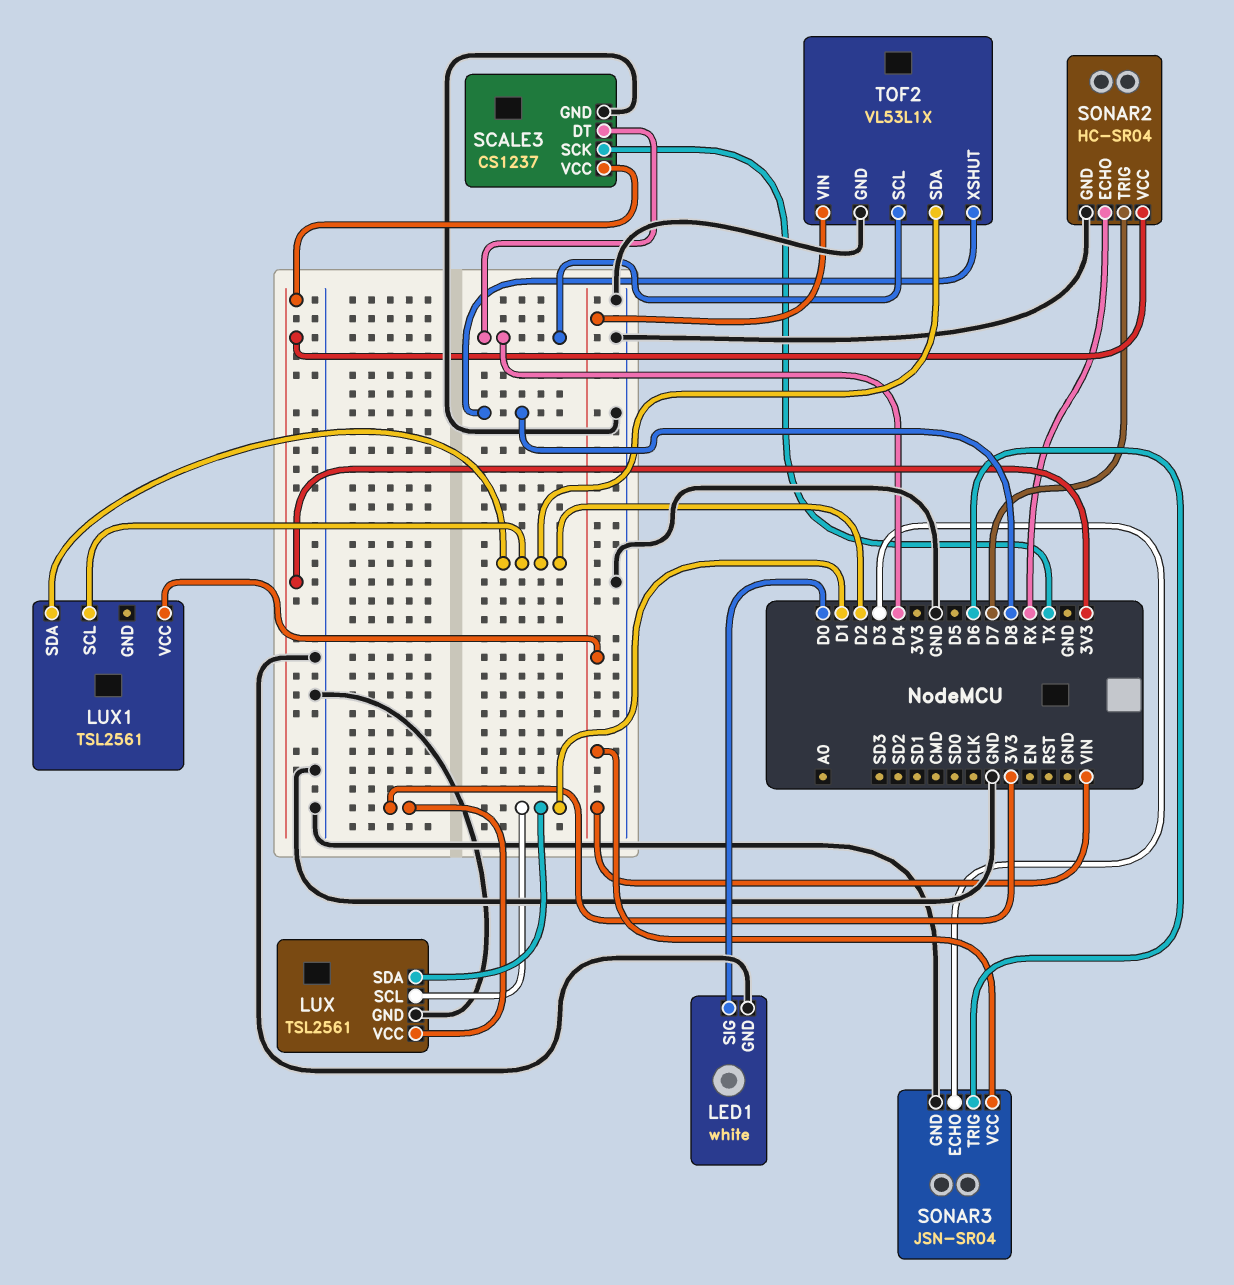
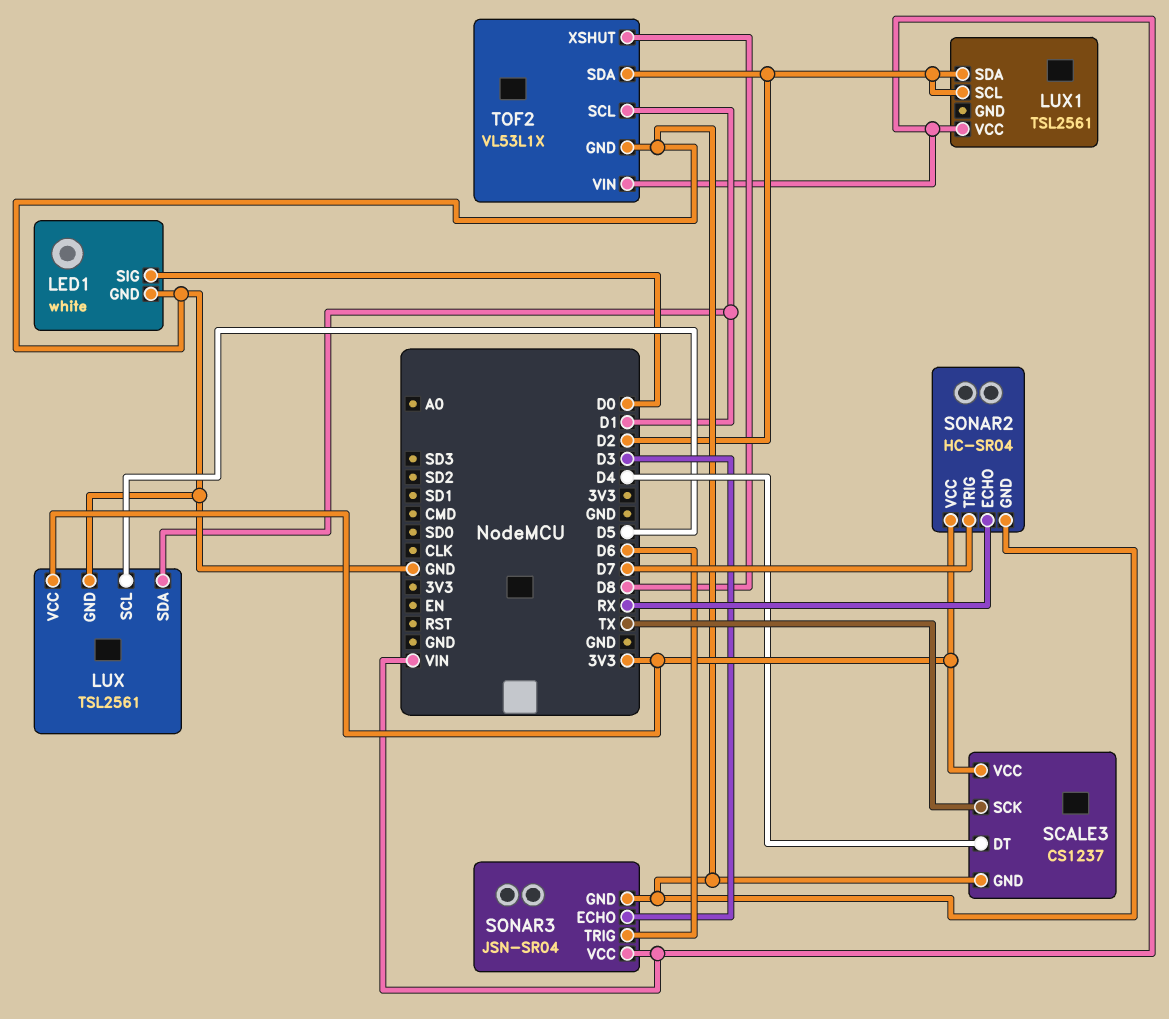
LUX pin SCL: D1 -> D5
TOF2 pin SCL: D4 -> D1

